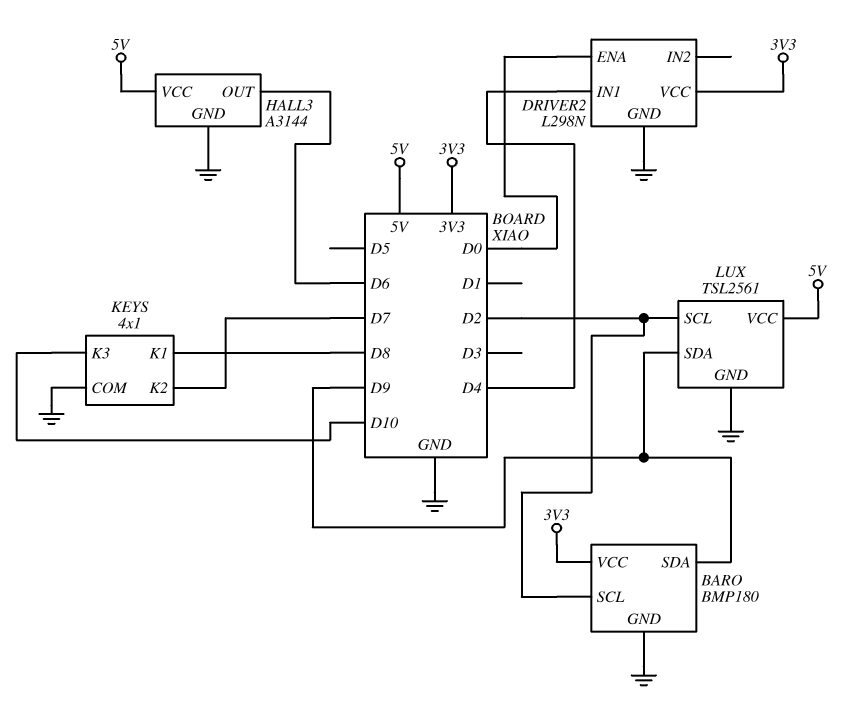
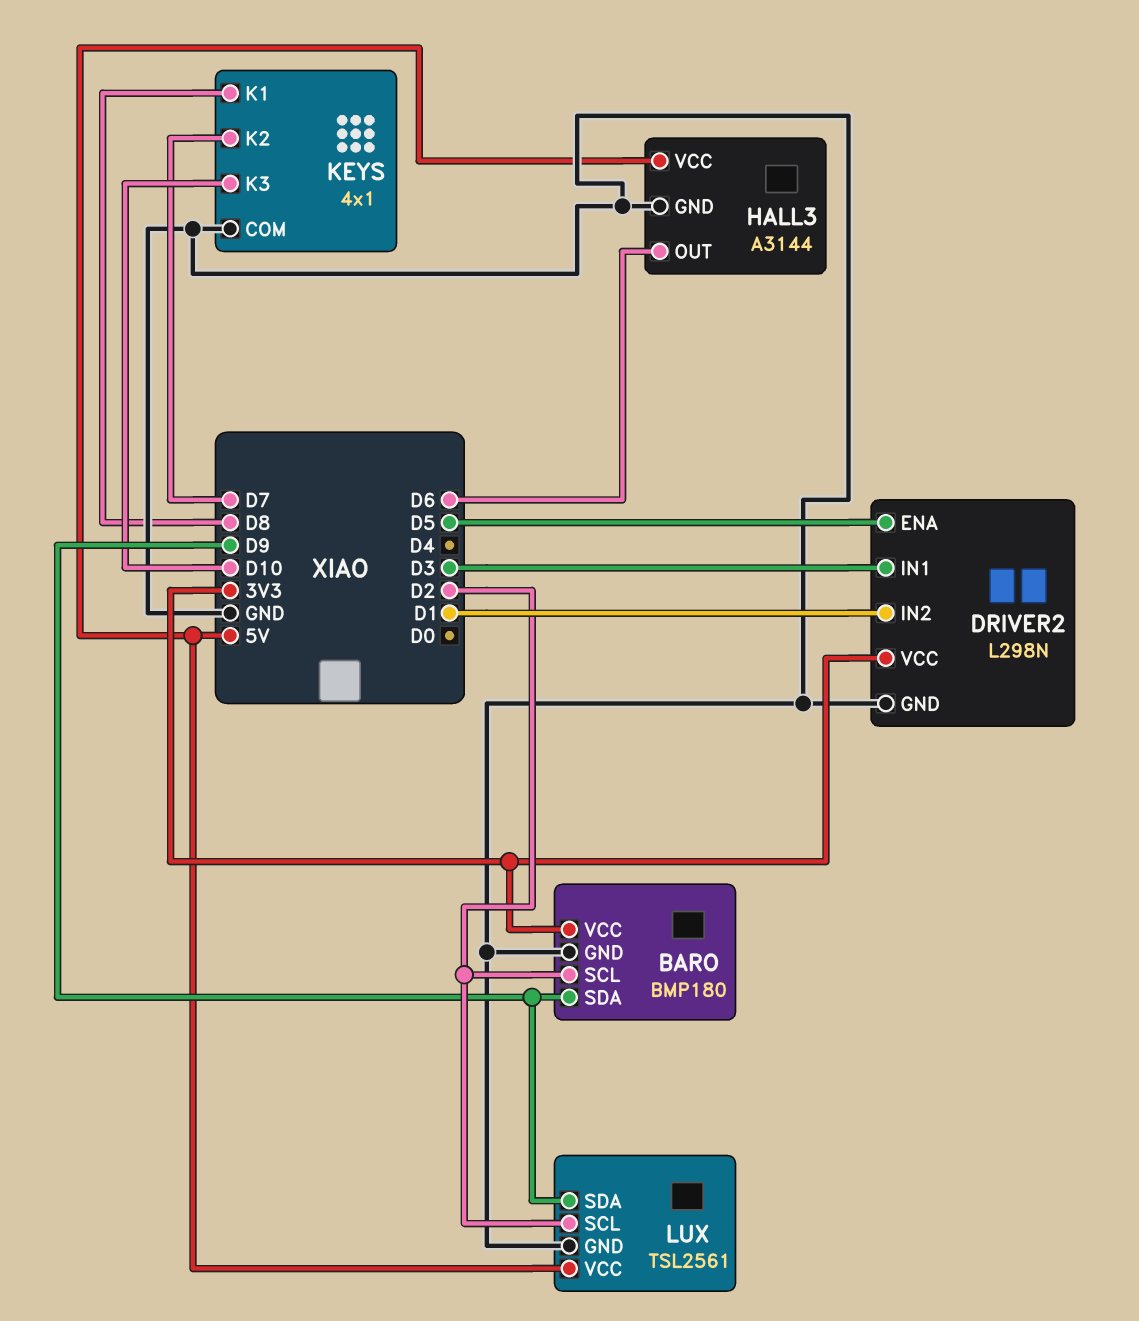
DRIVER2 pin ENA: D0 -> D5
DRIVER2 pin IN1: D4 -> D3
DRIVER2 pin IN2: none -> D1

